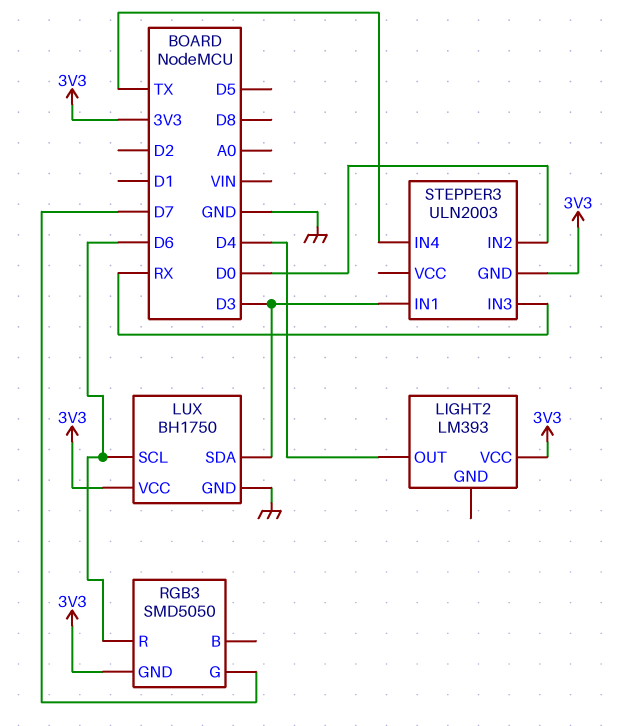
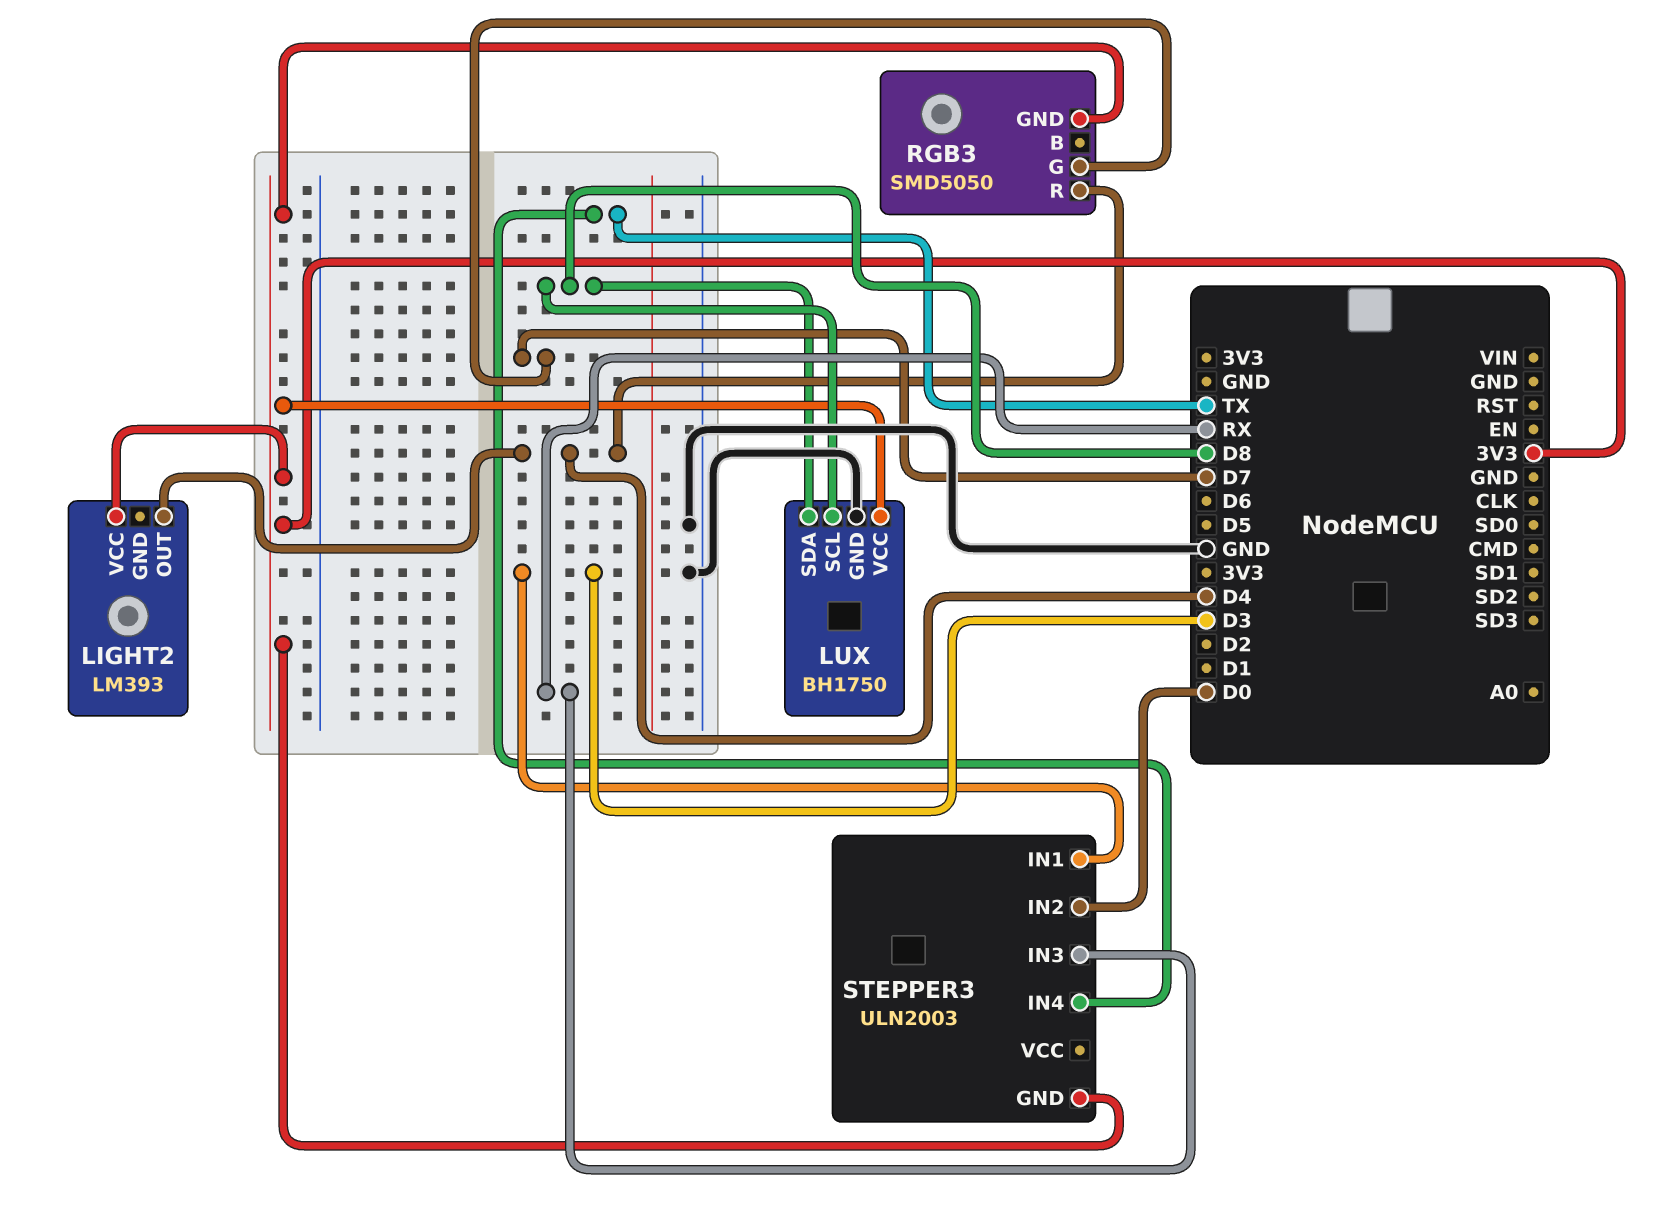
LUX pin SCL: D6 -> D8
LUX pin SDA: D3 -> D8
RGB3 pin R: D6 -> D4

